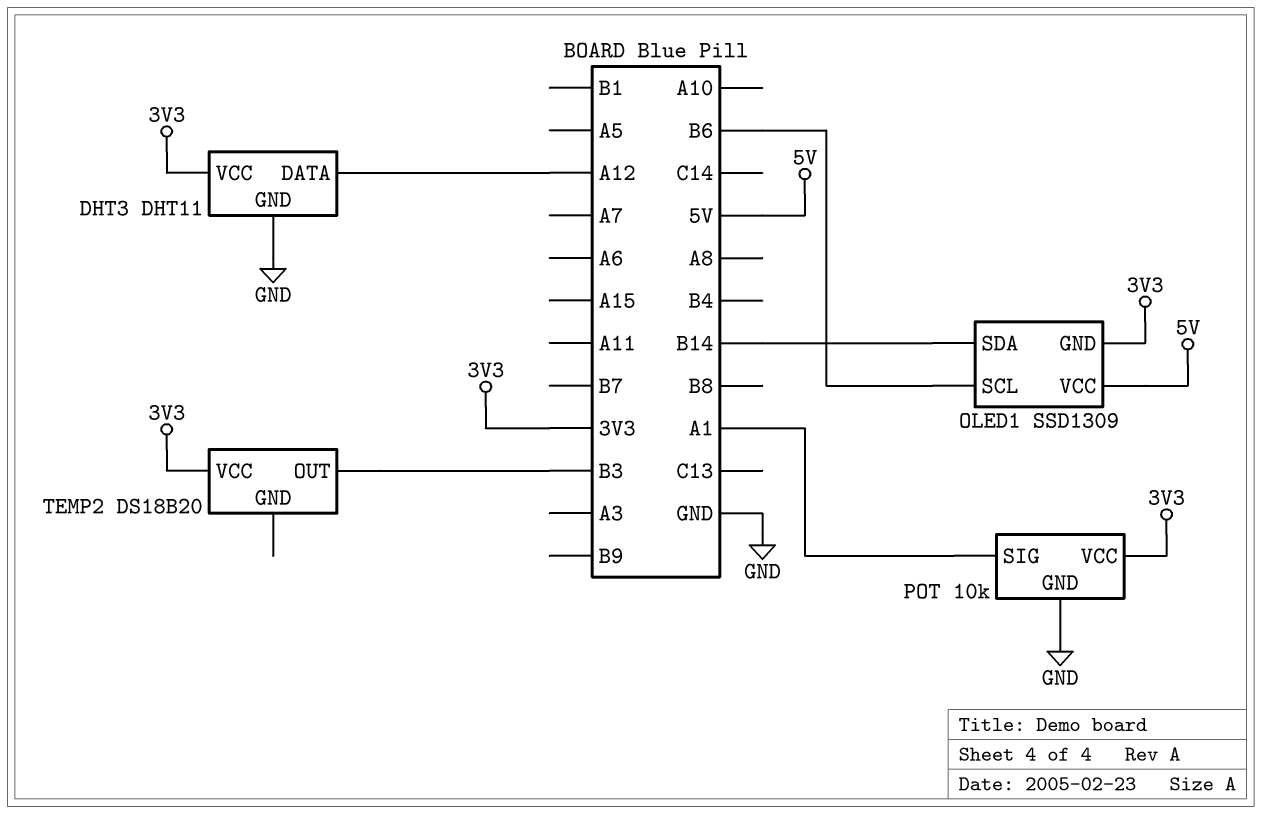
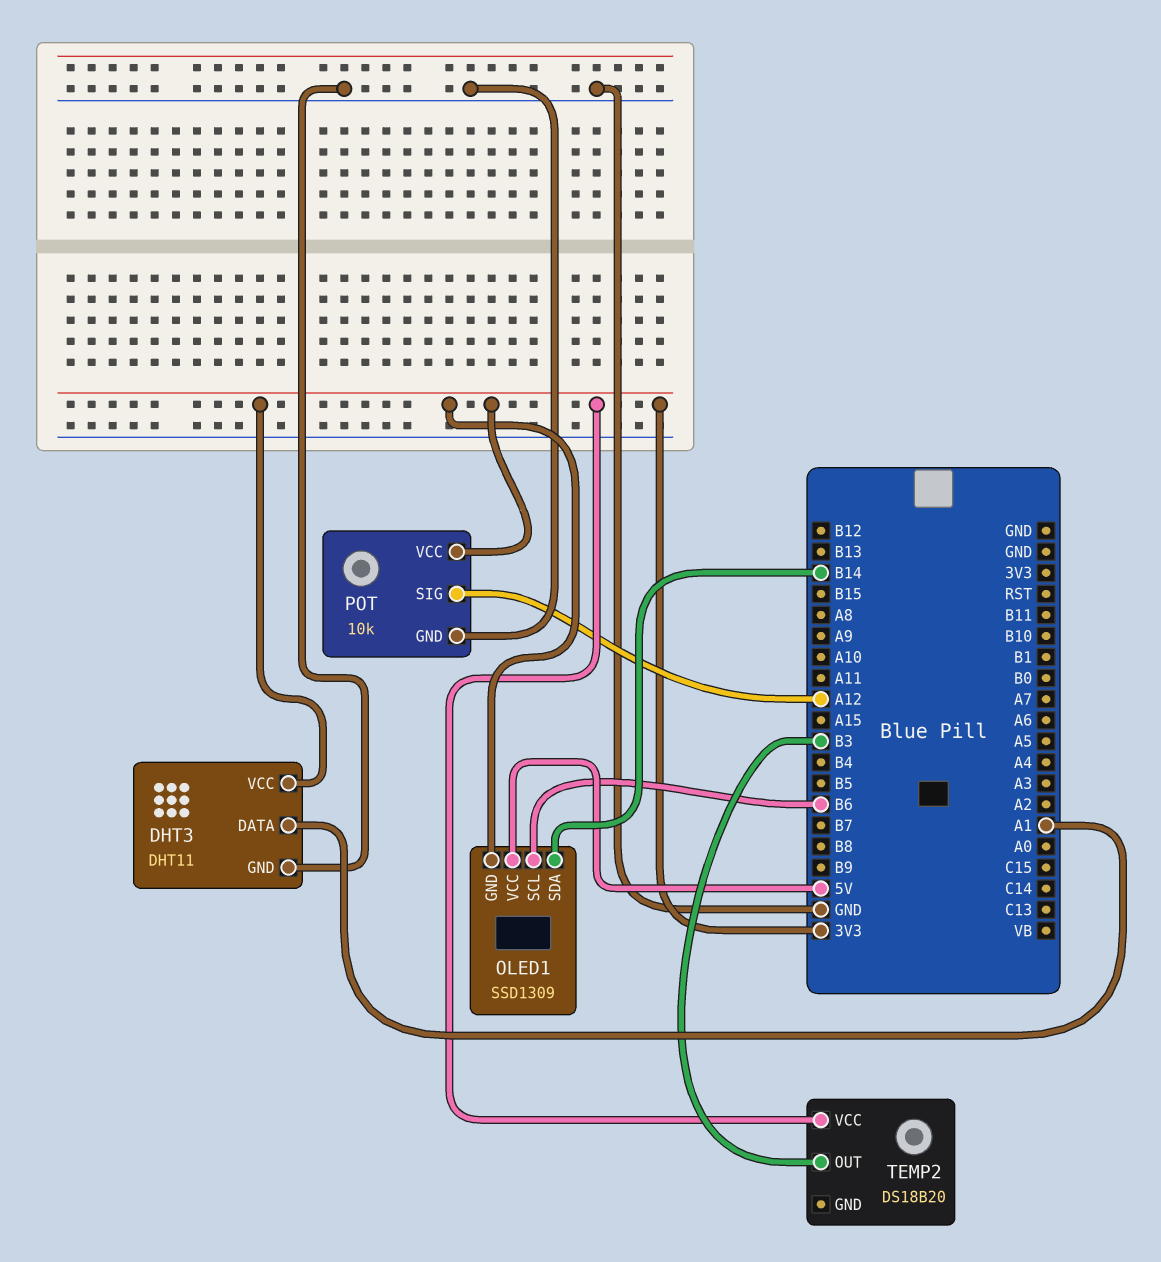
DHT3 pin DATA: A12 -> A1
POT pin SIG: A1 -> A12

